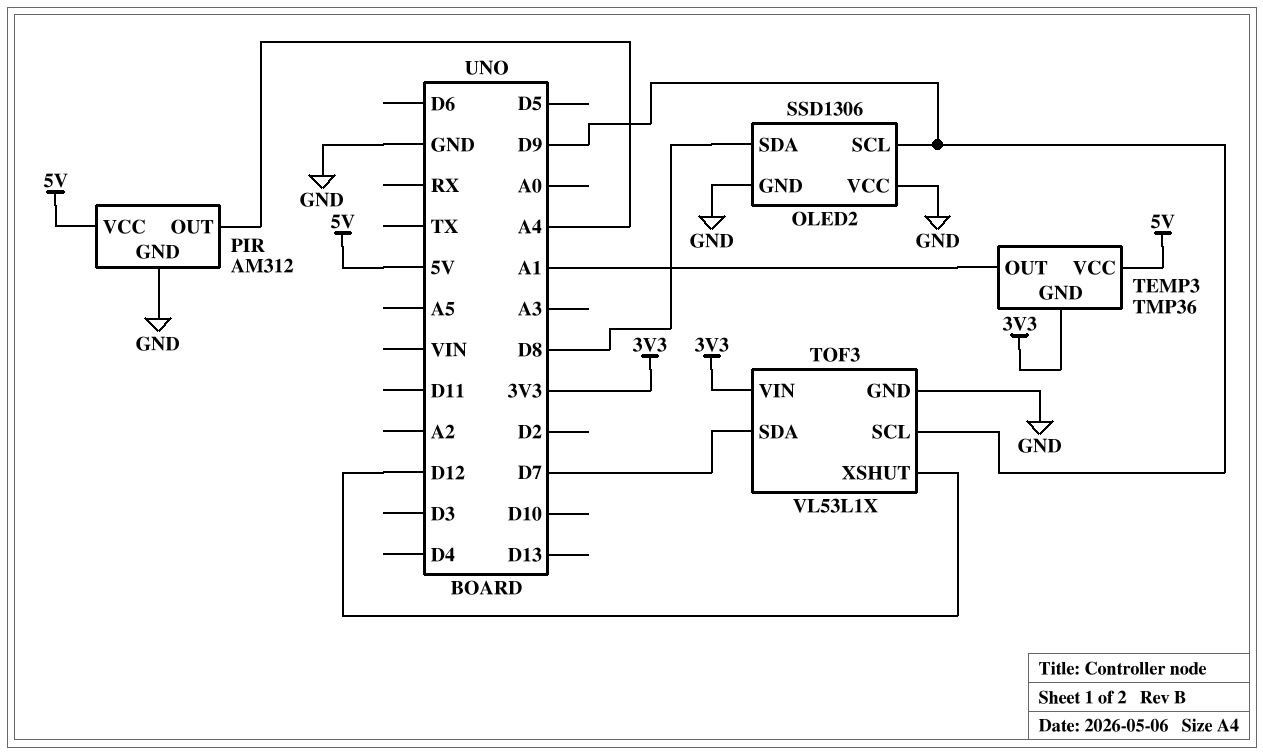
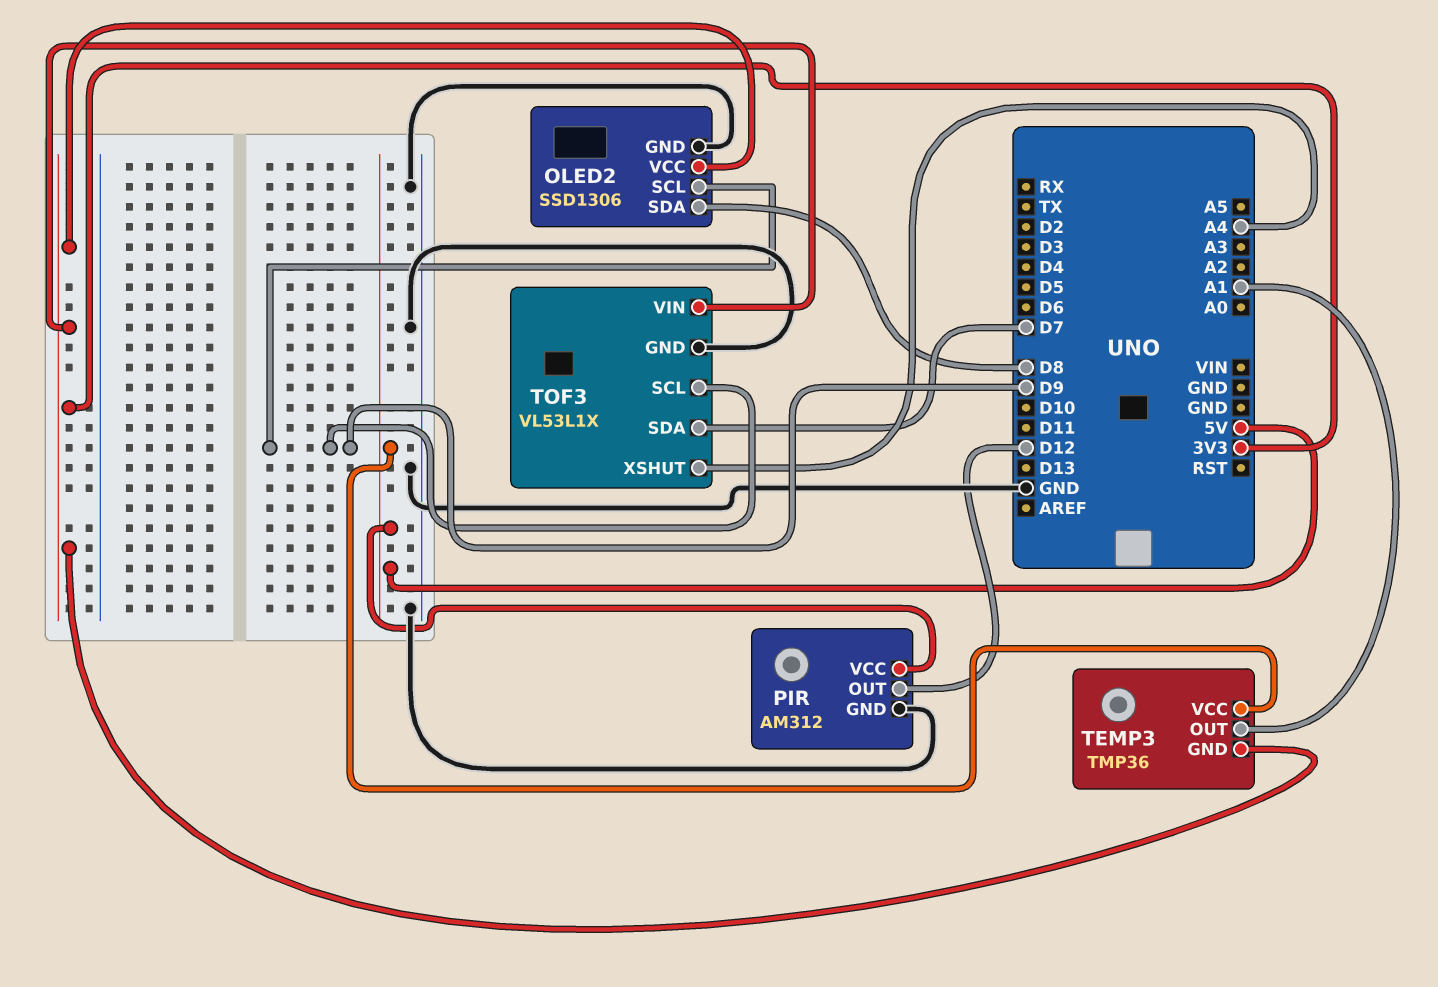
OLED2 pin VCC: GND -> 3V3
PIR pin OUT: A4 -> D12
TOF3 pin XSHUT: D12 -> A4

